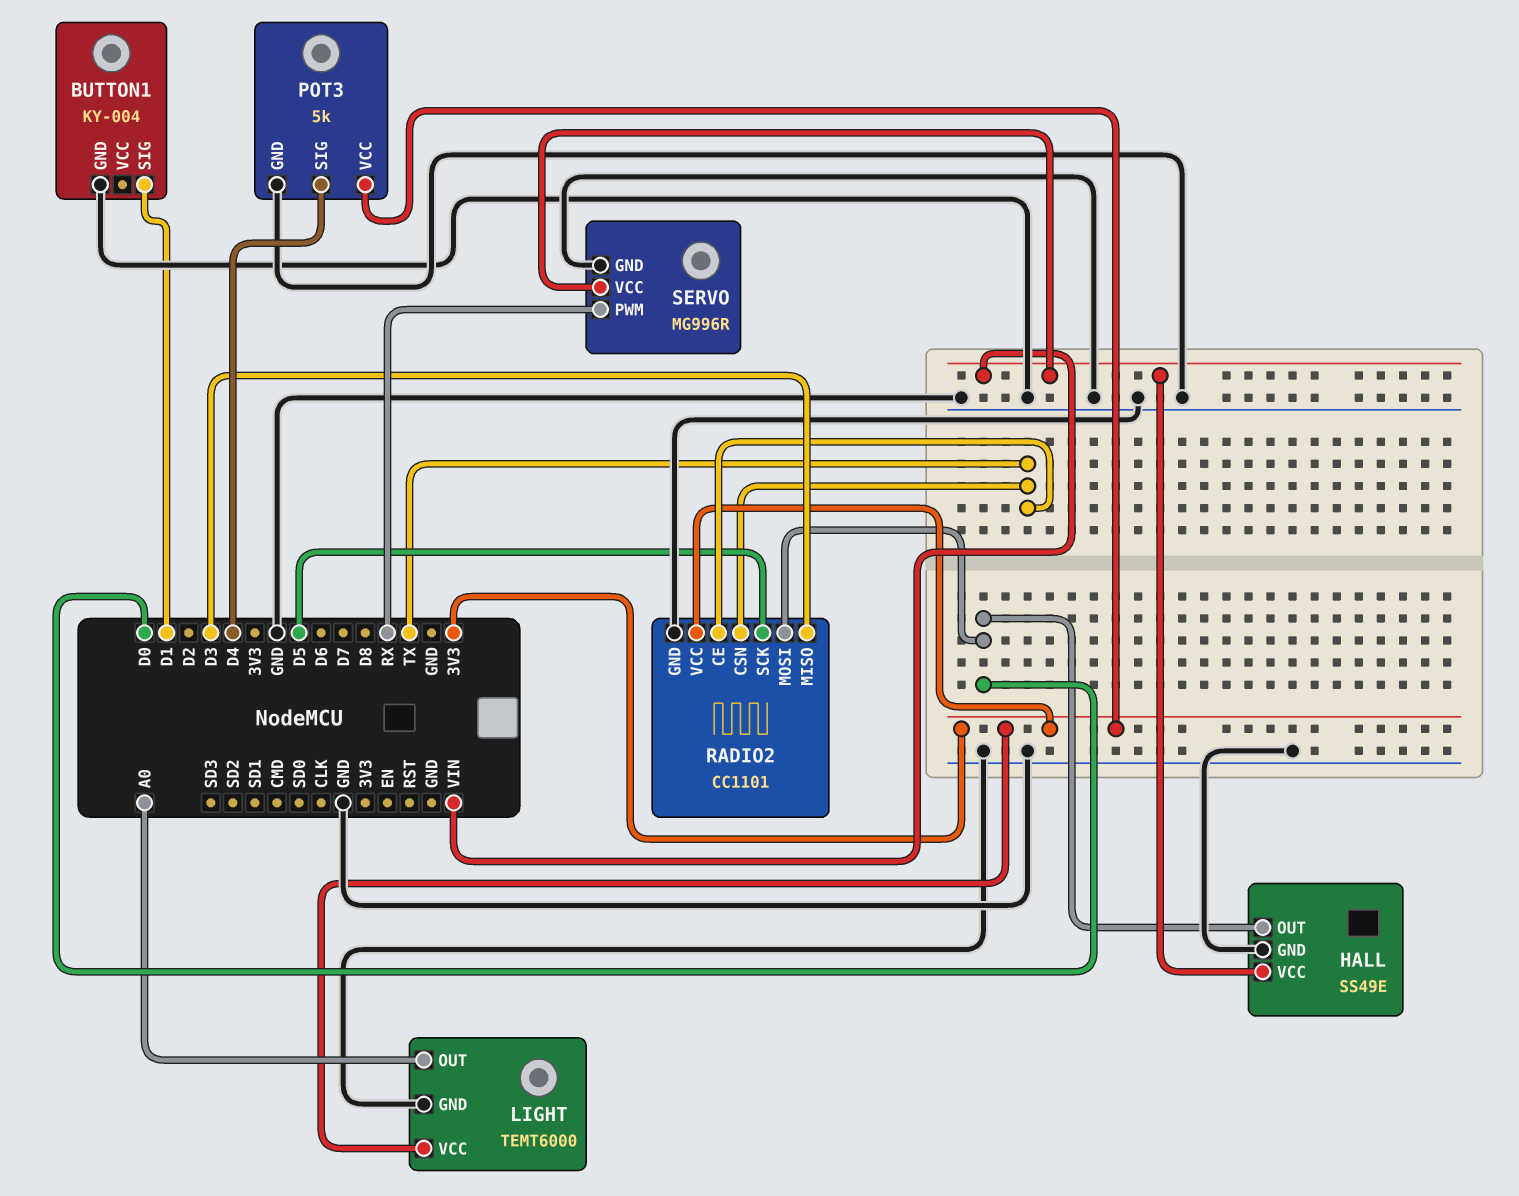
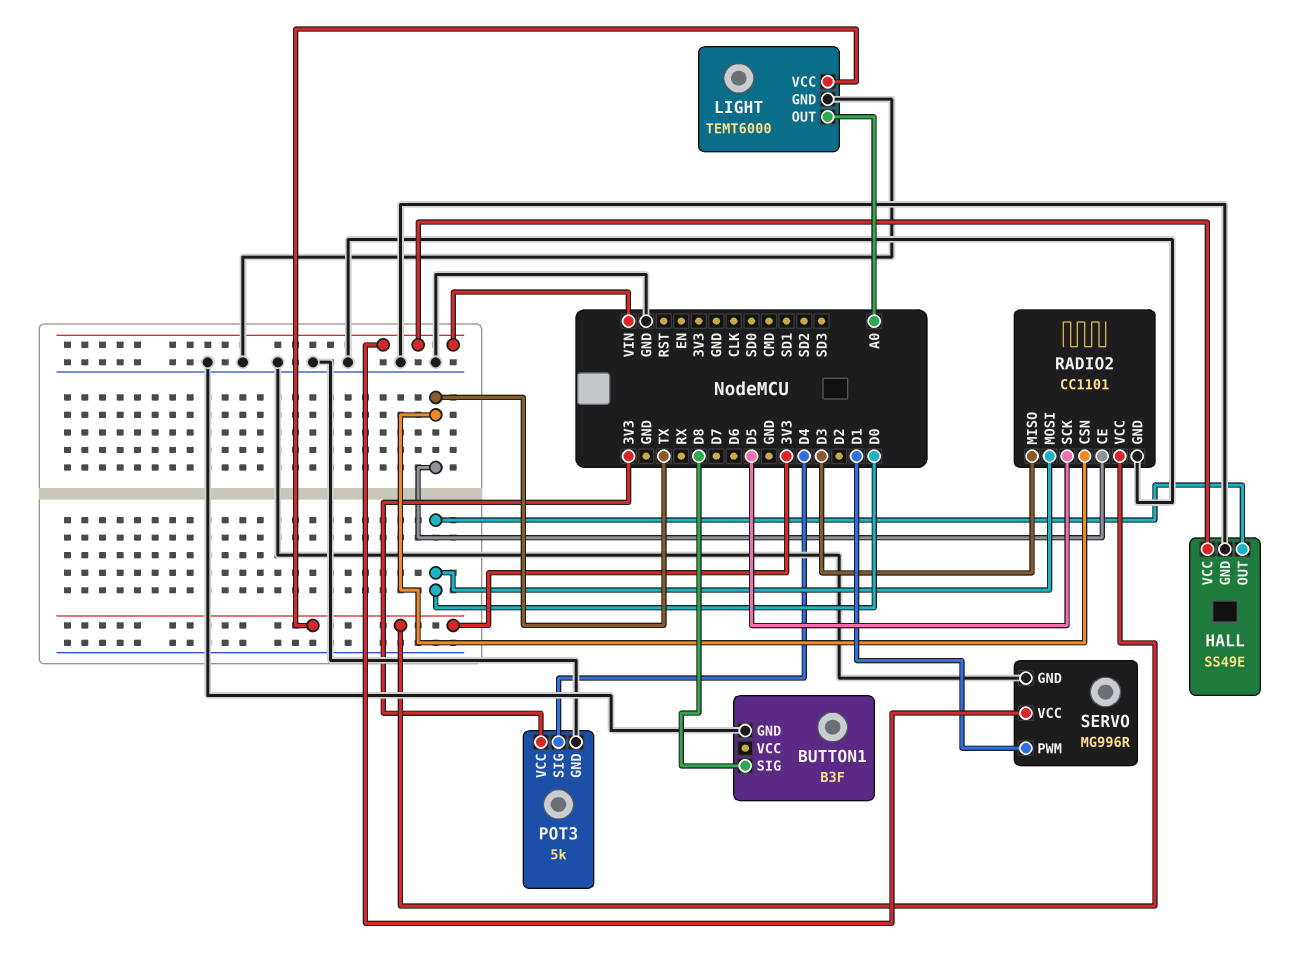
BUTTON1: KY-004 -> B3F
BUTTON1 pin SIG: D1 -> D8
SERVO pin PWM: RX -> D1

